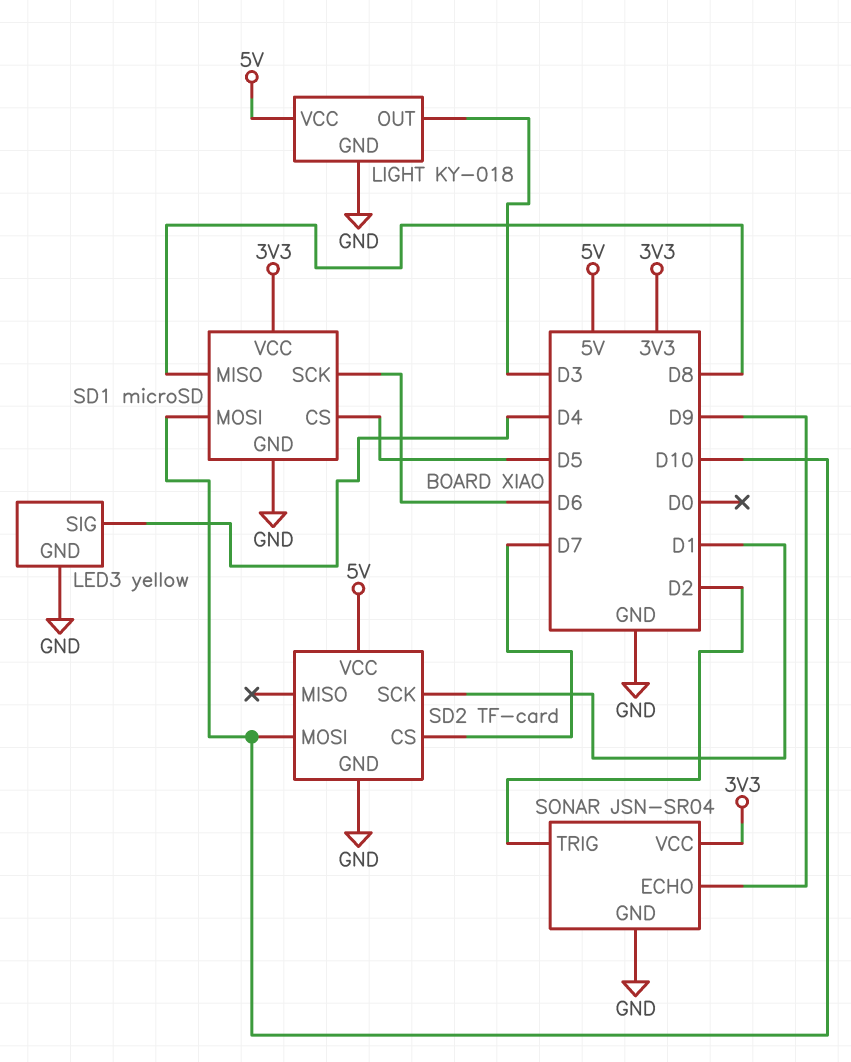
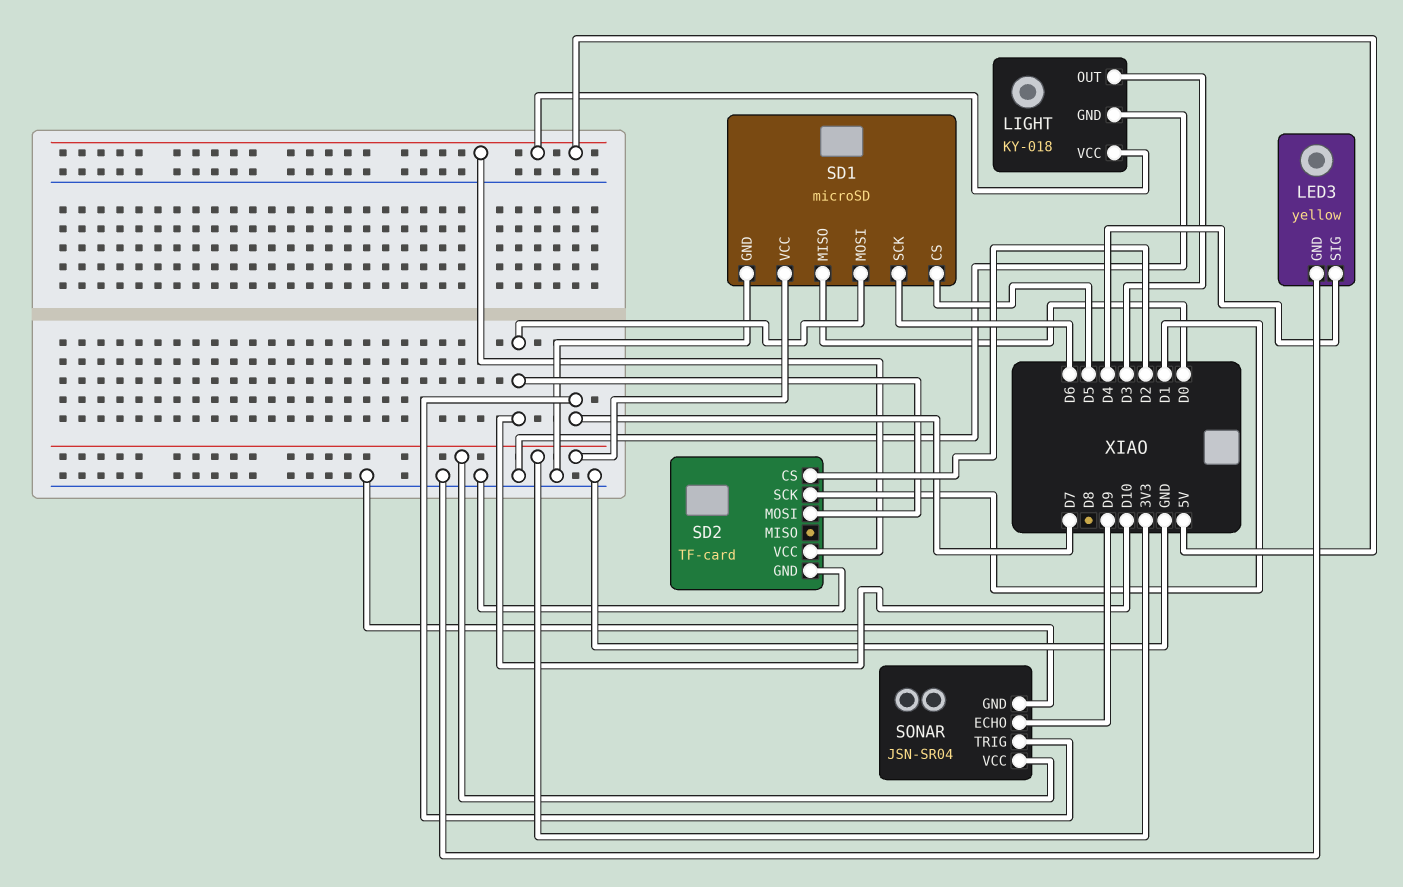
SD1 pin MISO: D8 -> D0
SD2 pin CS: D7 -> D2
SONAR pin TRIG: D2 -> D7

